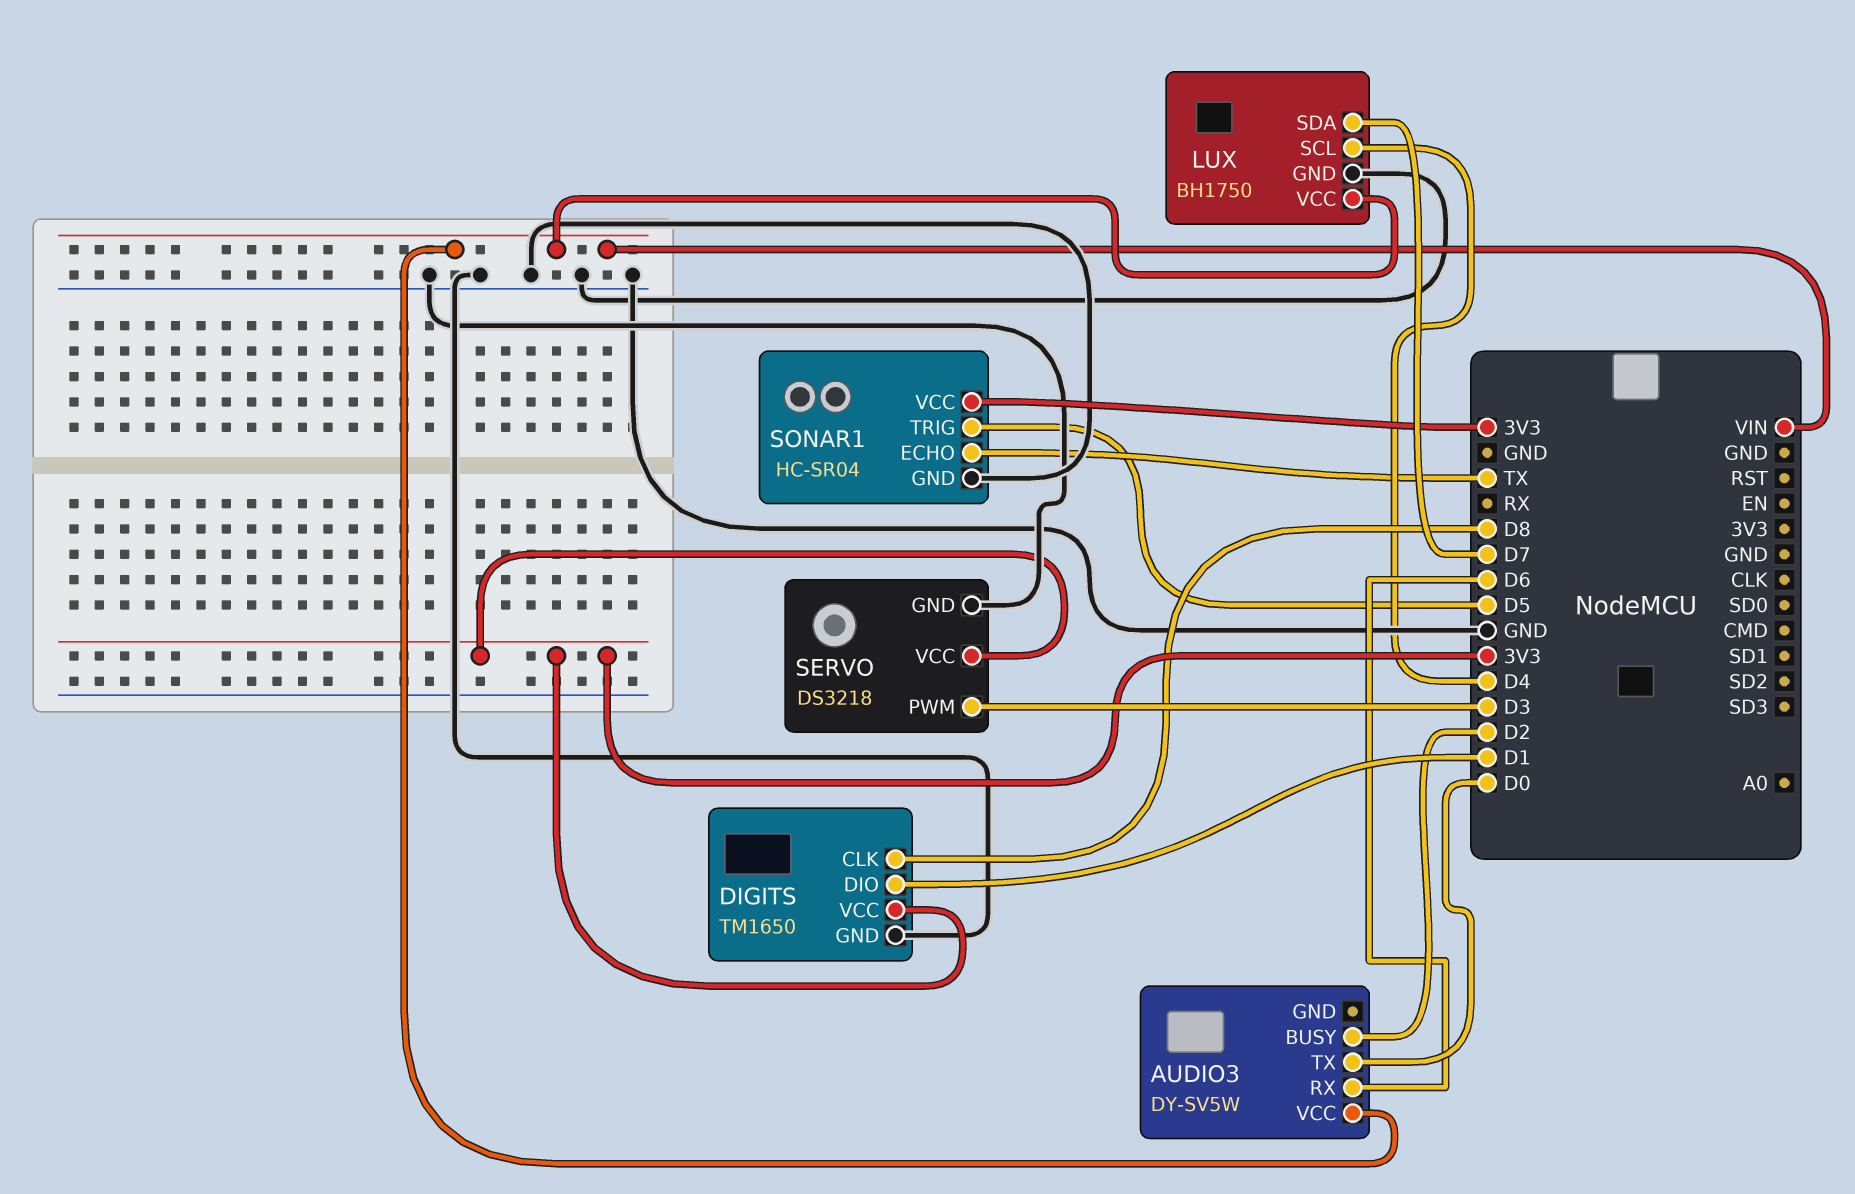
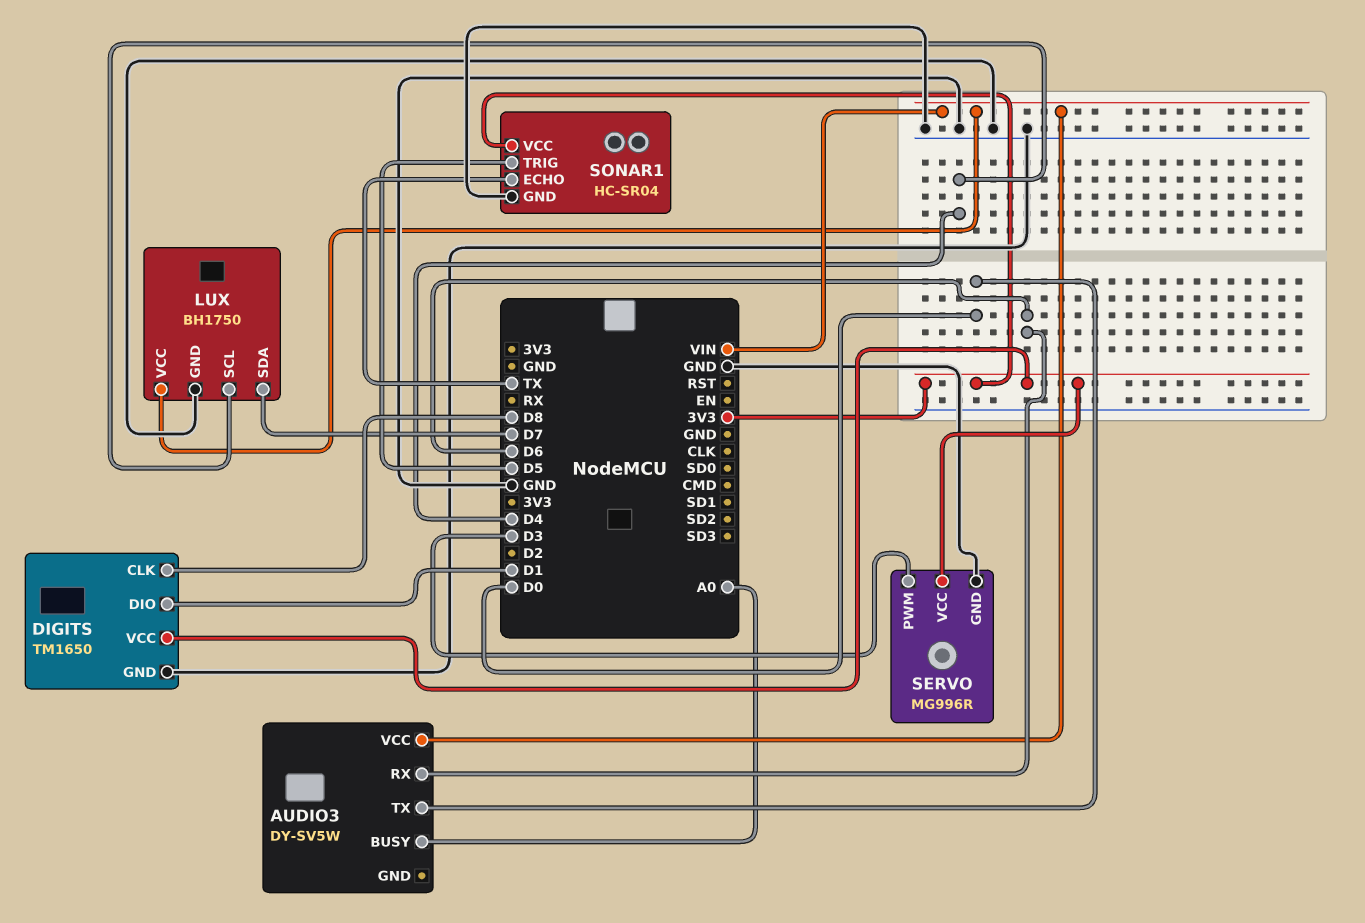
AUDIO3 pin BUSY: D2 -> A0
SERVO: DS3218 -> MG996R

